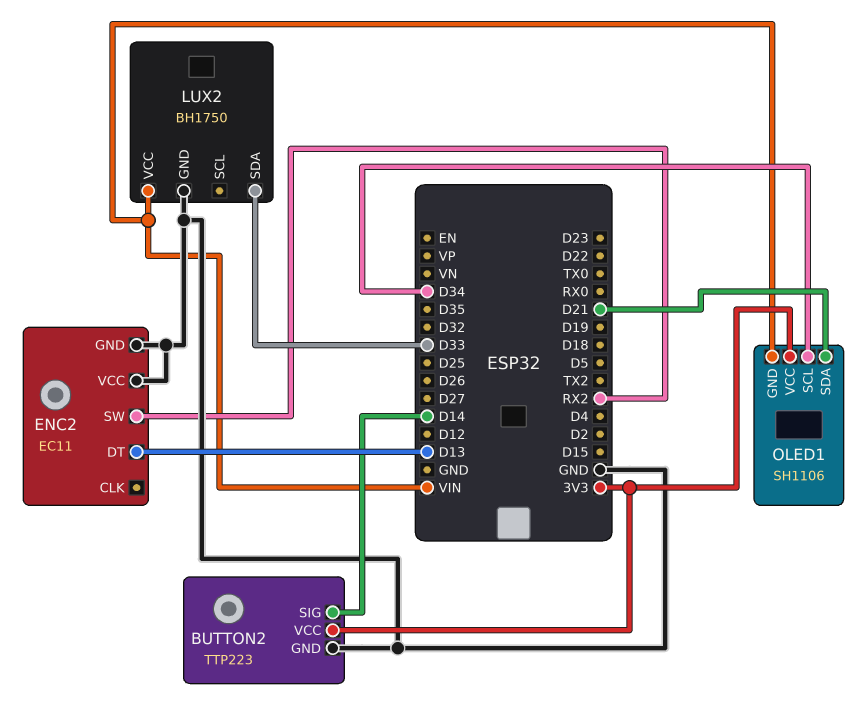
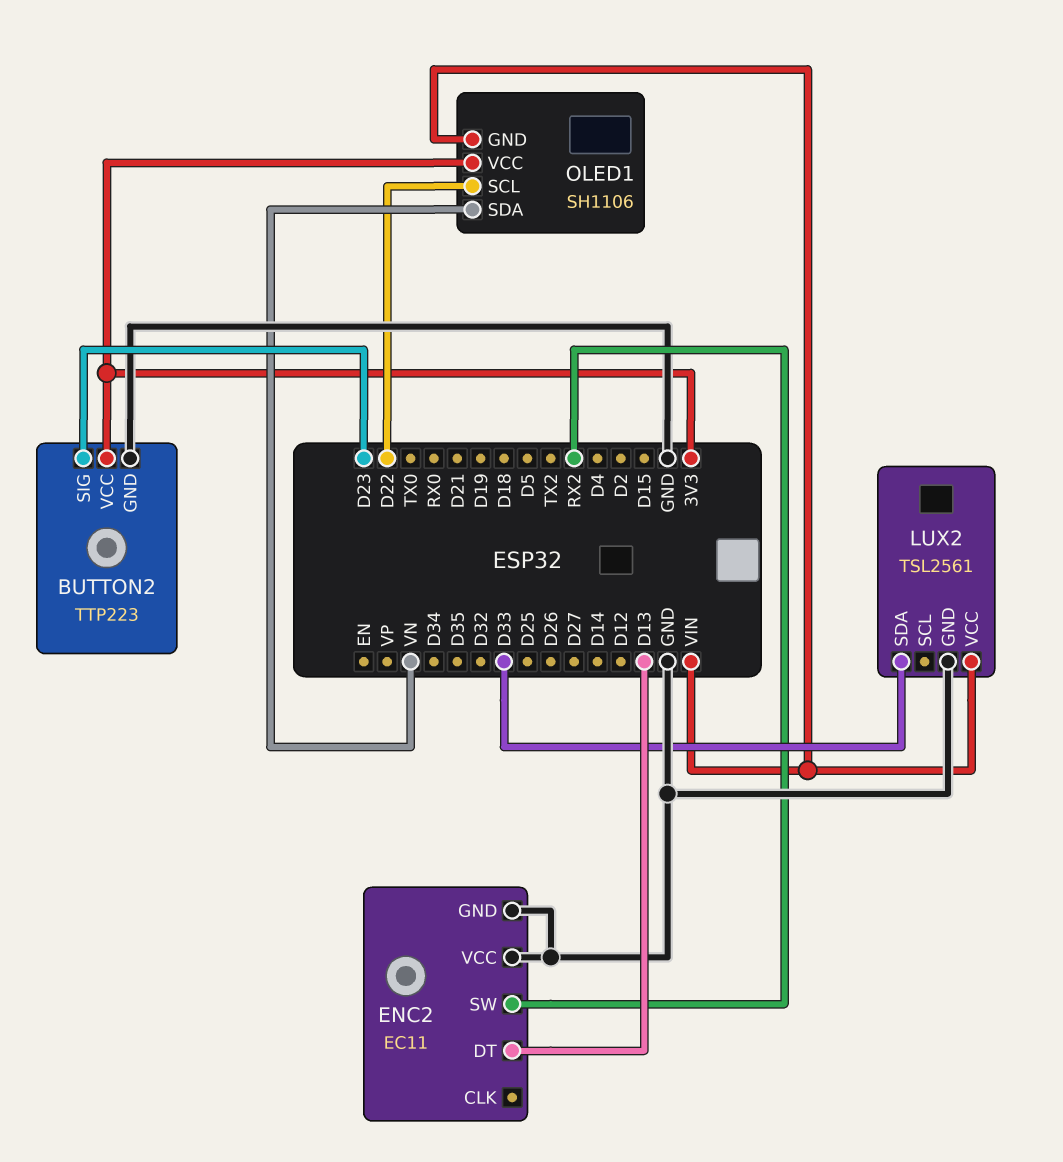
BUTTON2 pin SIG: D14 -> D23
LUX2: BH1750 -> TSL2561
OLED1 pin SCL: D34 -> D22
OLED1 pin SDA: D21 -> VN

